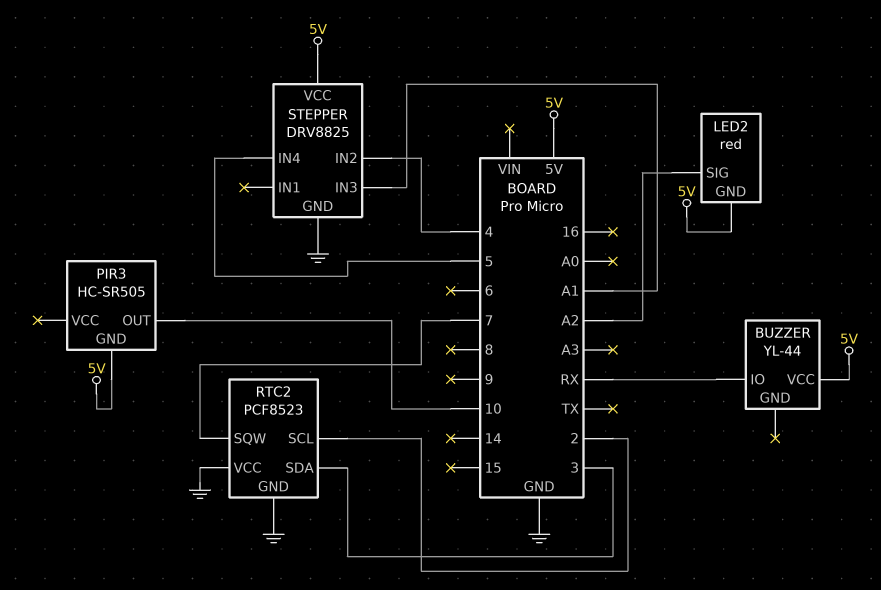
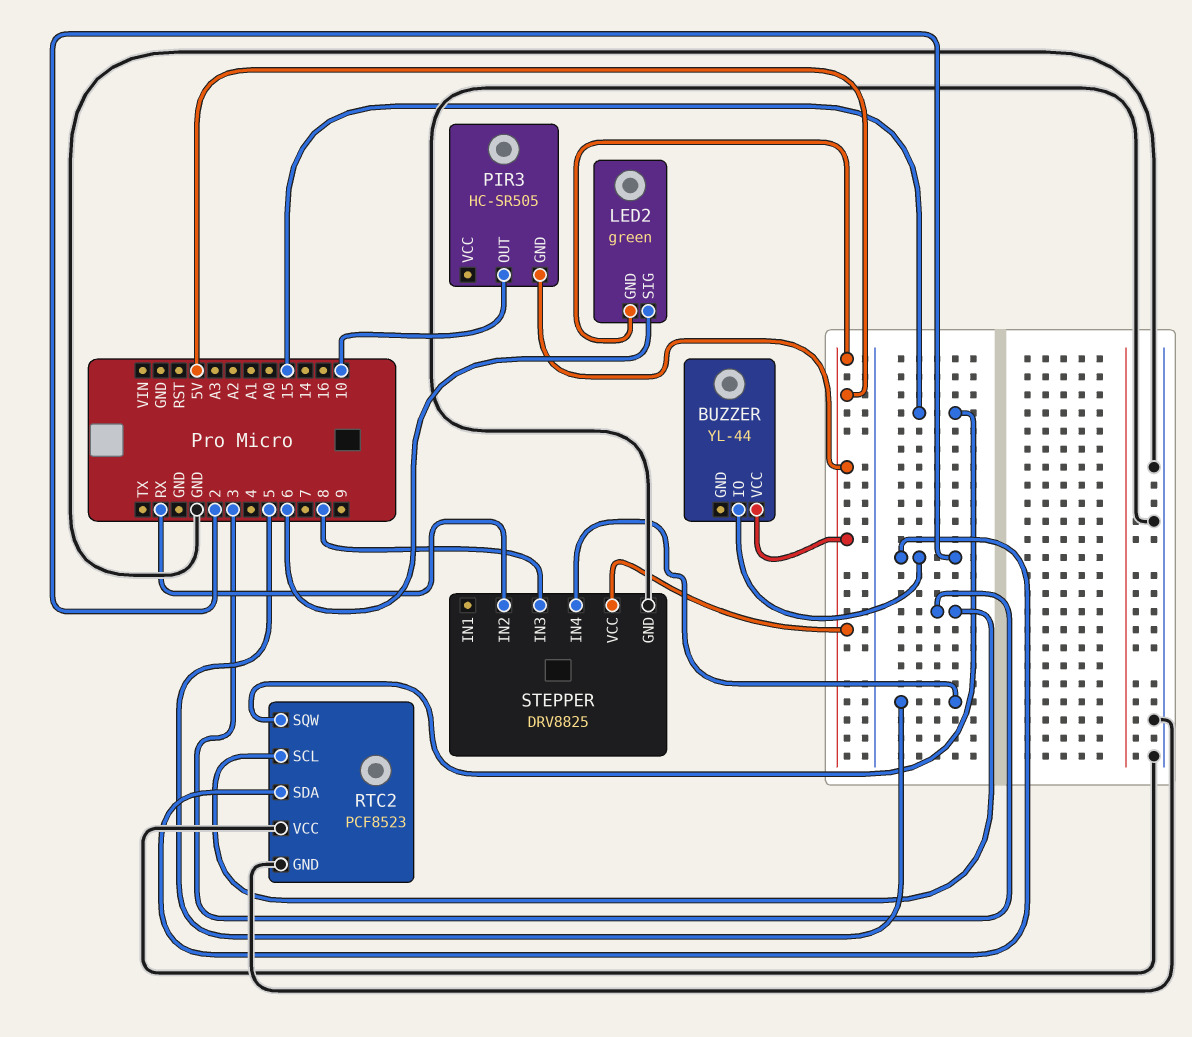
BUZZER pin IO: RX -> 2
LED2: red -> green
LED2 pin SIG: A2 -> 6
RTC2 pin SCL: 2 -> 3
RTC2 pin SDA: 3 -> 2
RTC2 pin SQW: 7 -> 15
STEPPER pin IN2: 4 -> RX
STEPPER pin IN3: A1 -> 8

